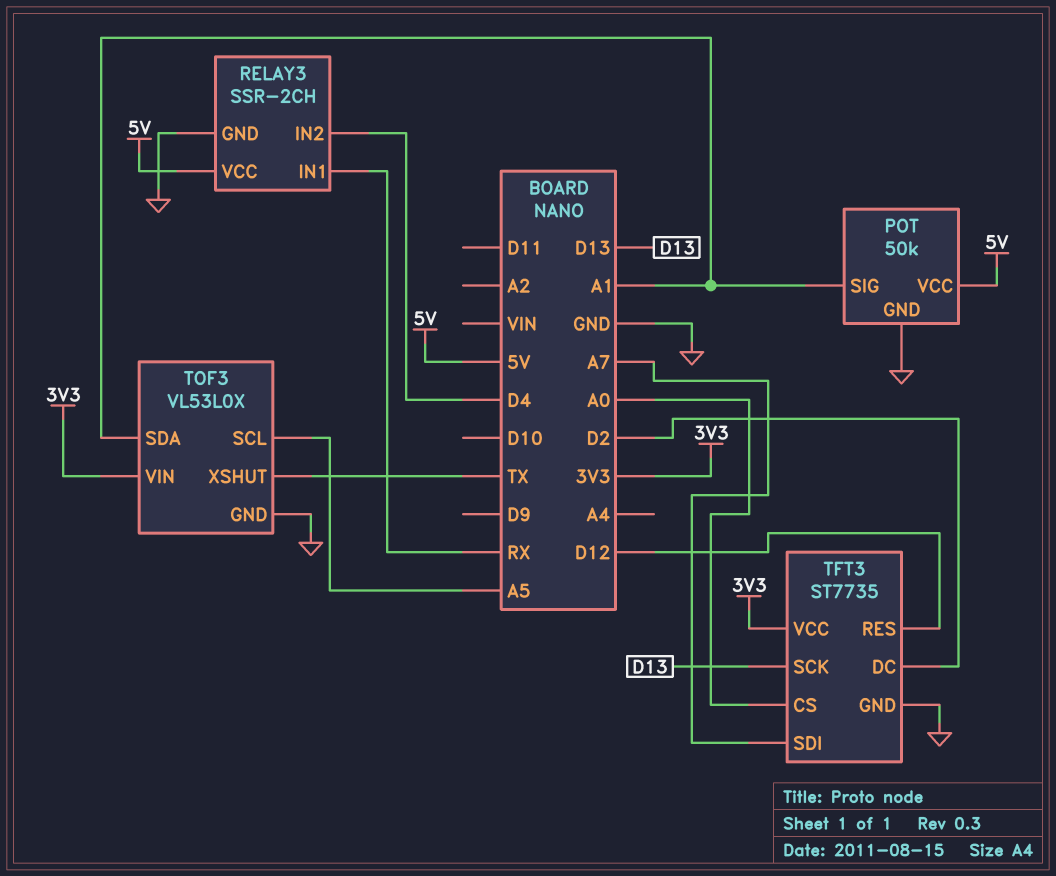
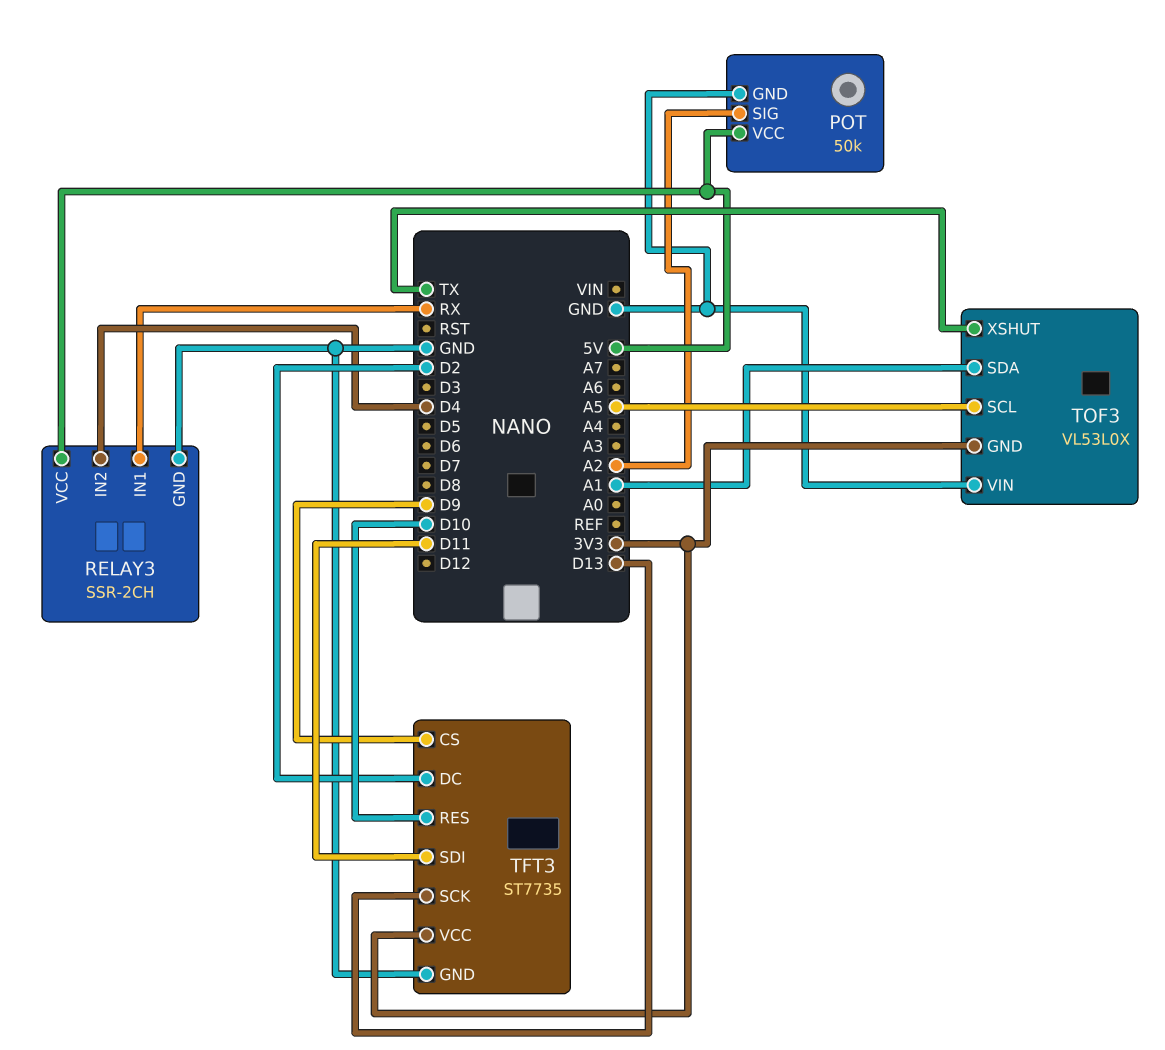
POT pin SIG: A1 -> A2
TFT3 pin CS: A0 -> D9
TFT3 pin RES: D12 -> D10
TFT3 pin SDI: A7 -> D11
TOF3 pin GND: GND -> 3V3
TOF3 pin VIN: 3V3 -> GND

